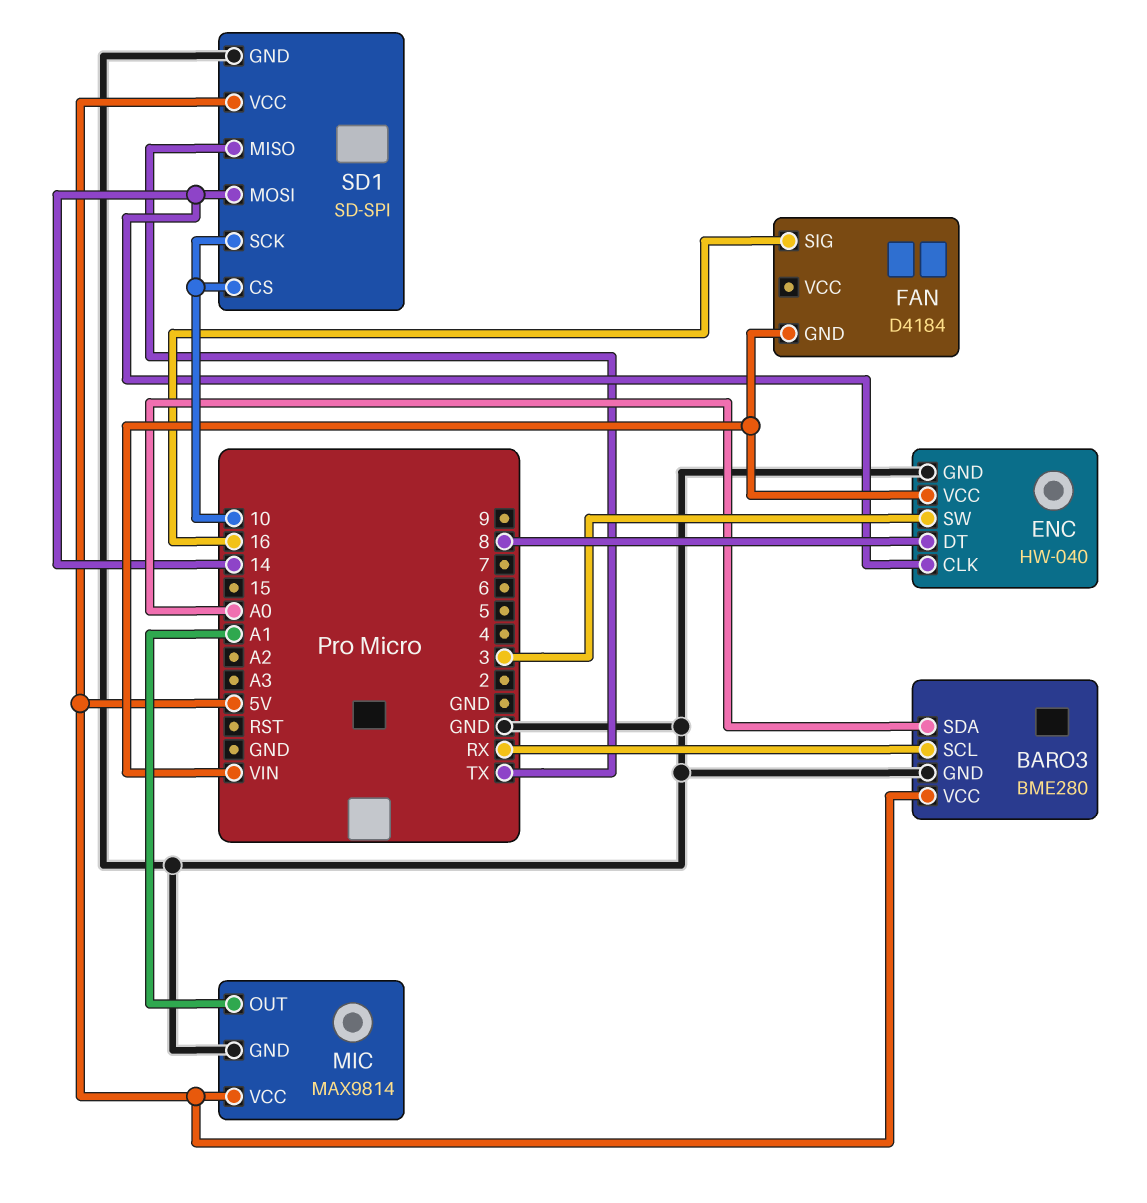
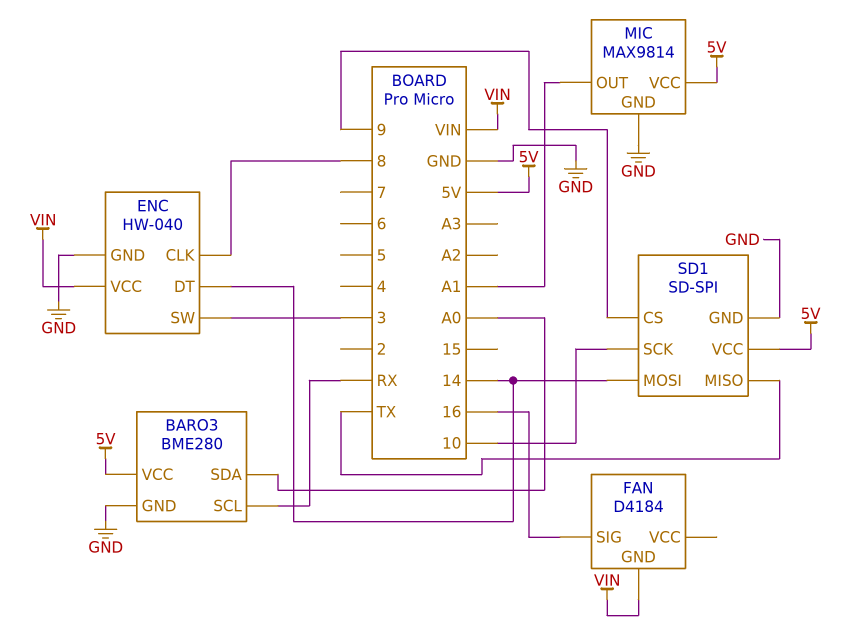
ENC pin CLK: 14 -> 8
ENC pin DT: 8 -> 14
SD1 pin CS: 10 -> 9

